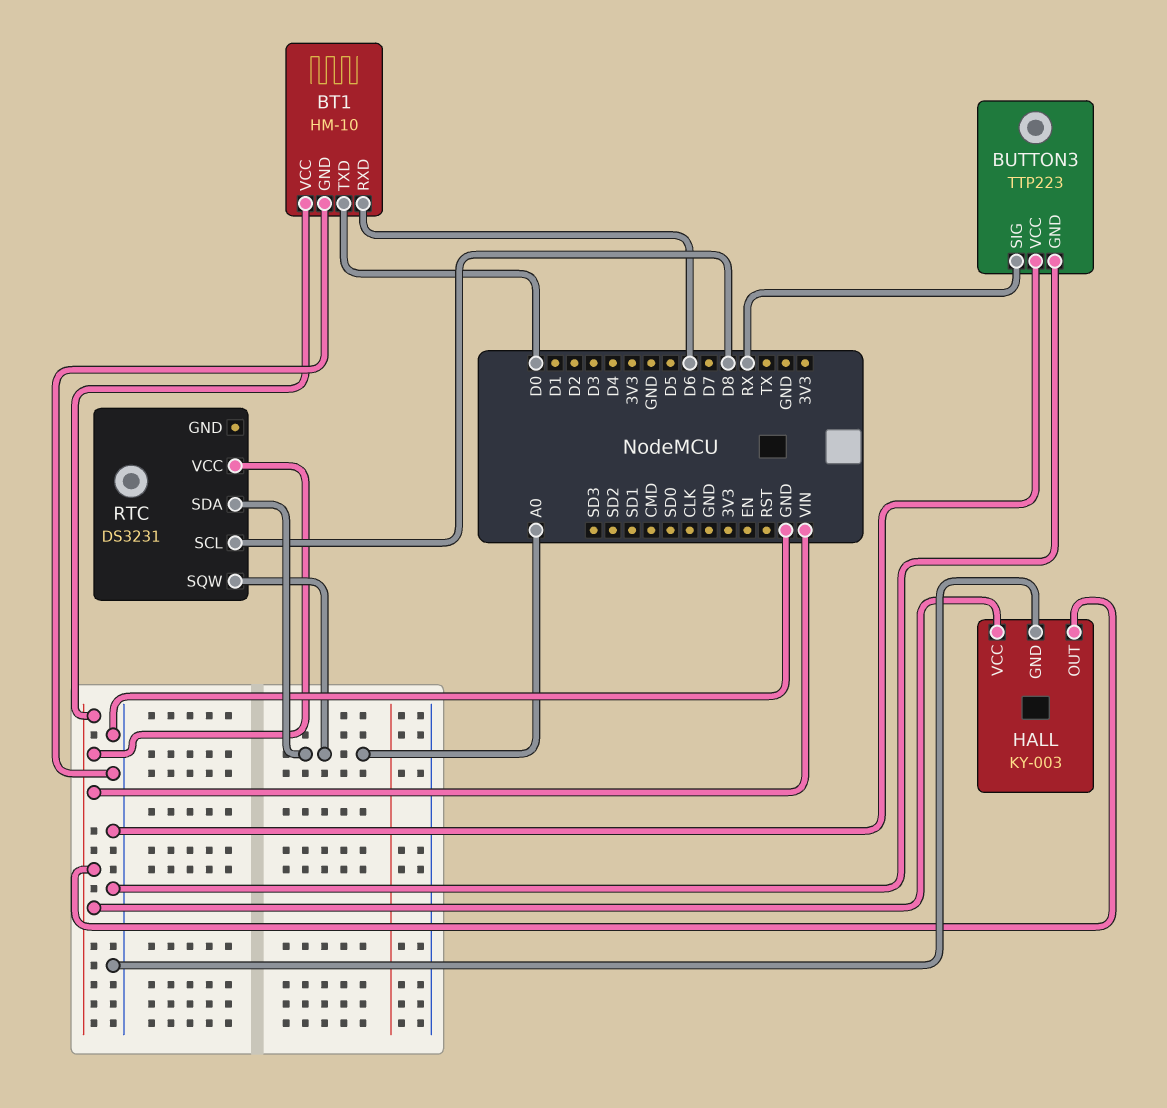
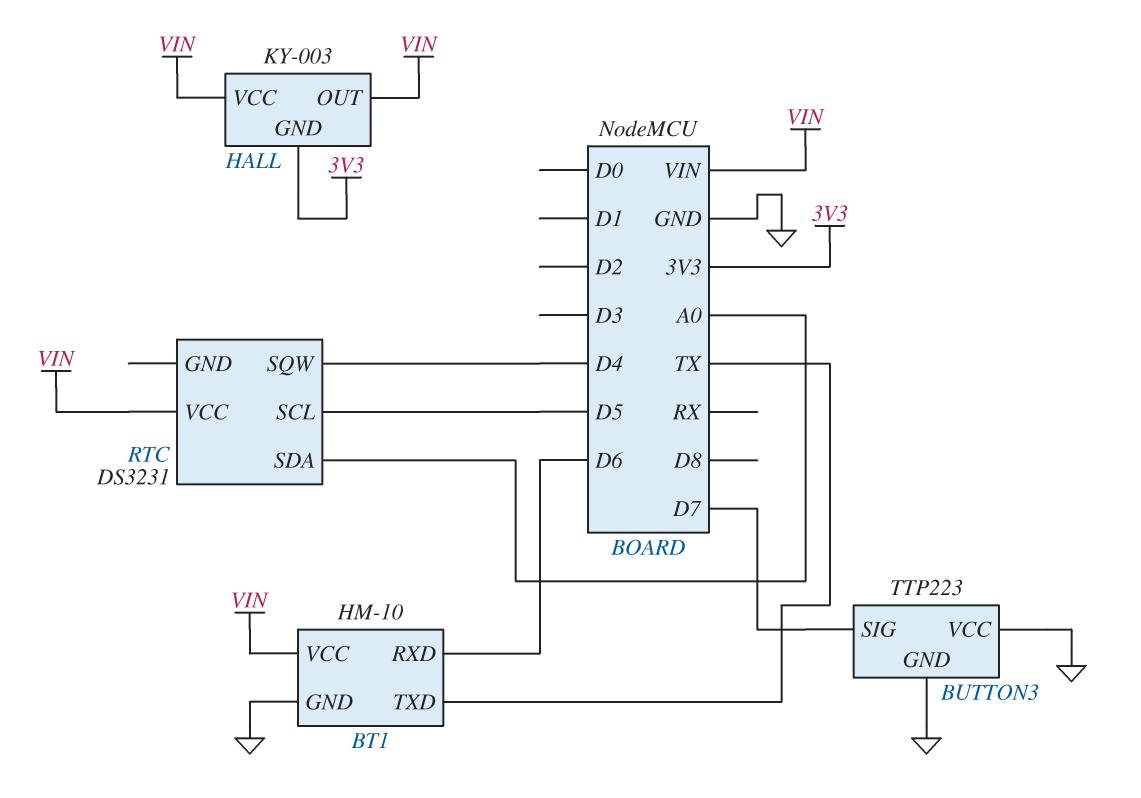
BT1 pin TXD: D0 -> TX
BUTTON3 pin SIG: RX -> D7
HALL pin GND: GND -> 3V3
RTC pin SCL: D8 -> D5
RTC pin SQW: A0 -> D4

